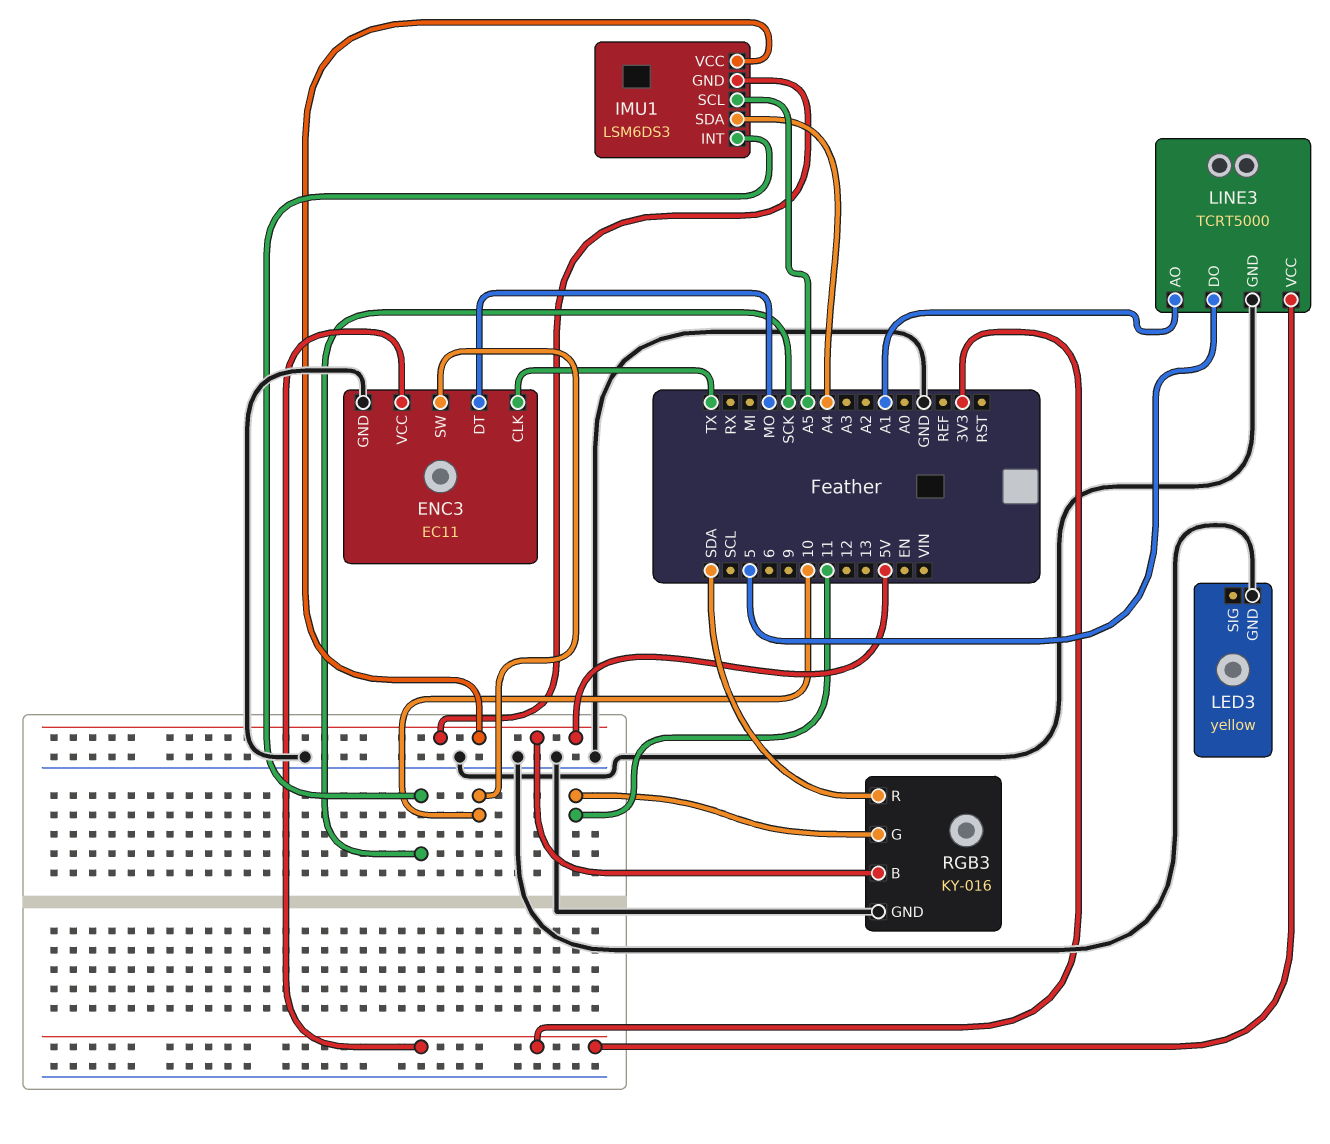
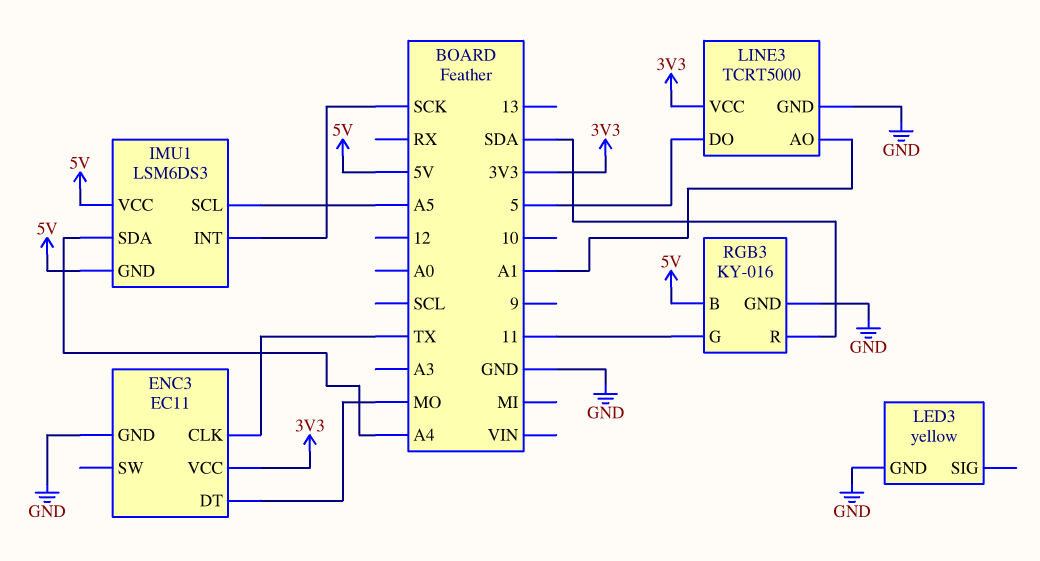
ENC3 pin SW: 10 -> none

